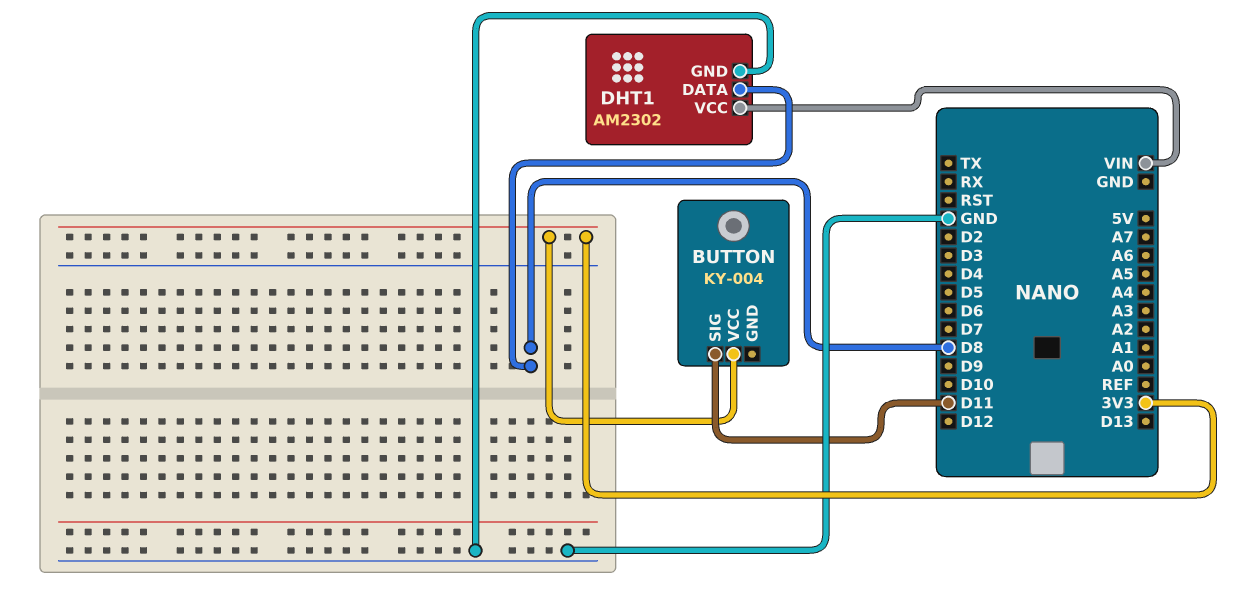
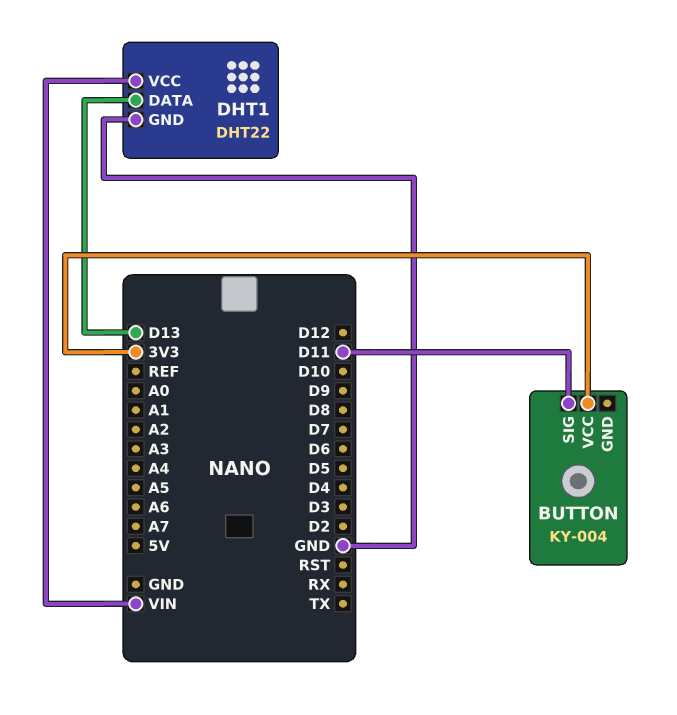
DHT1: AM2302 -> DHT22
DHT1 pin DATA: D8 -> D13

